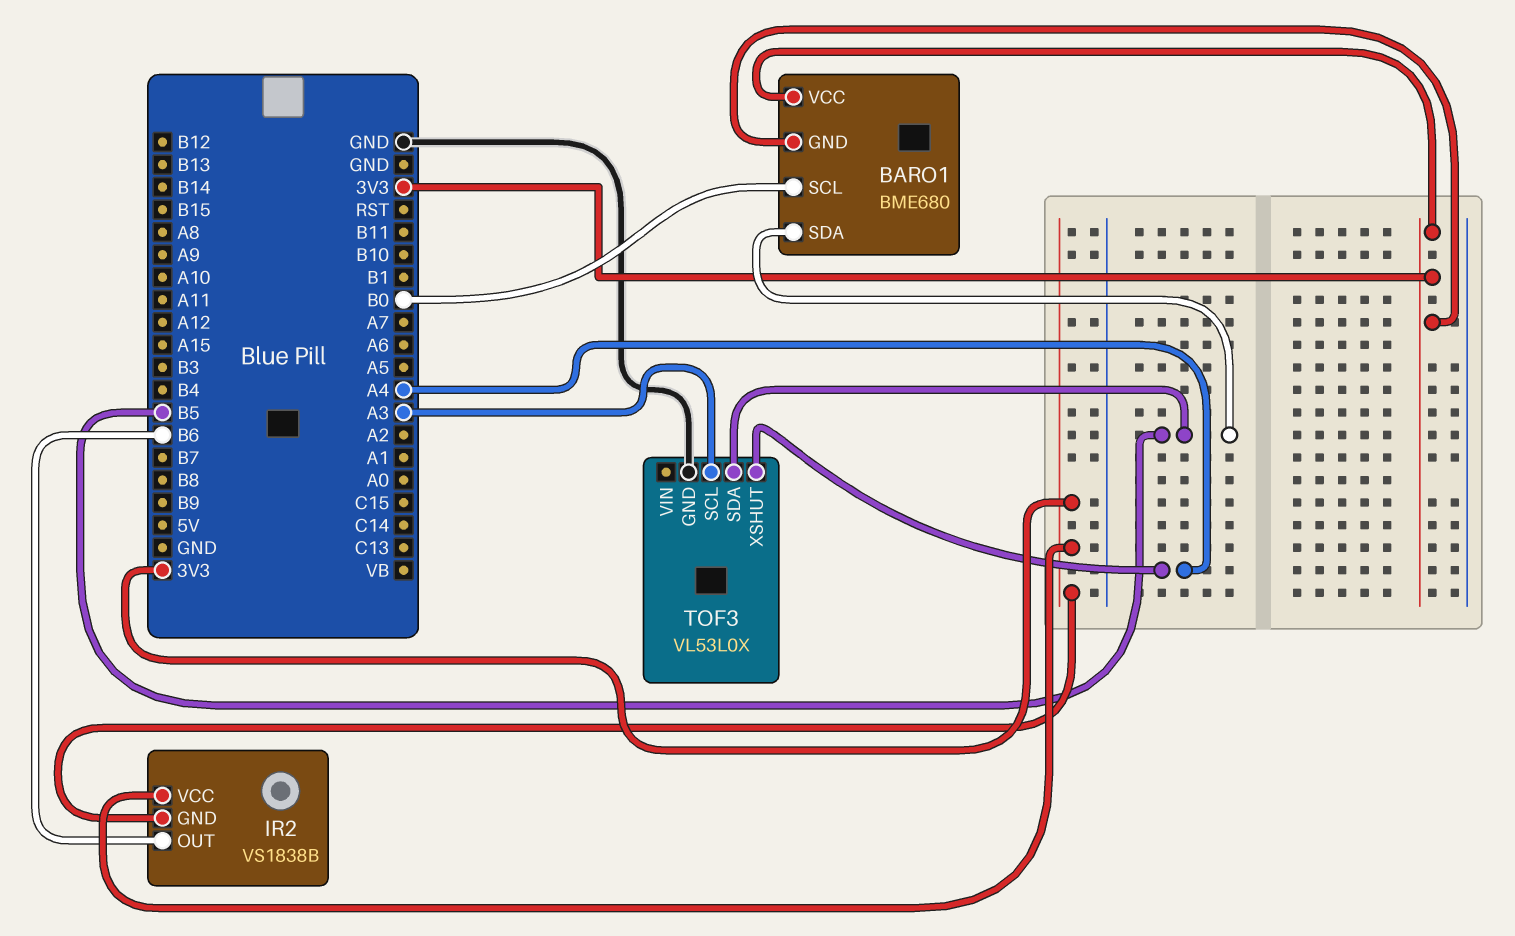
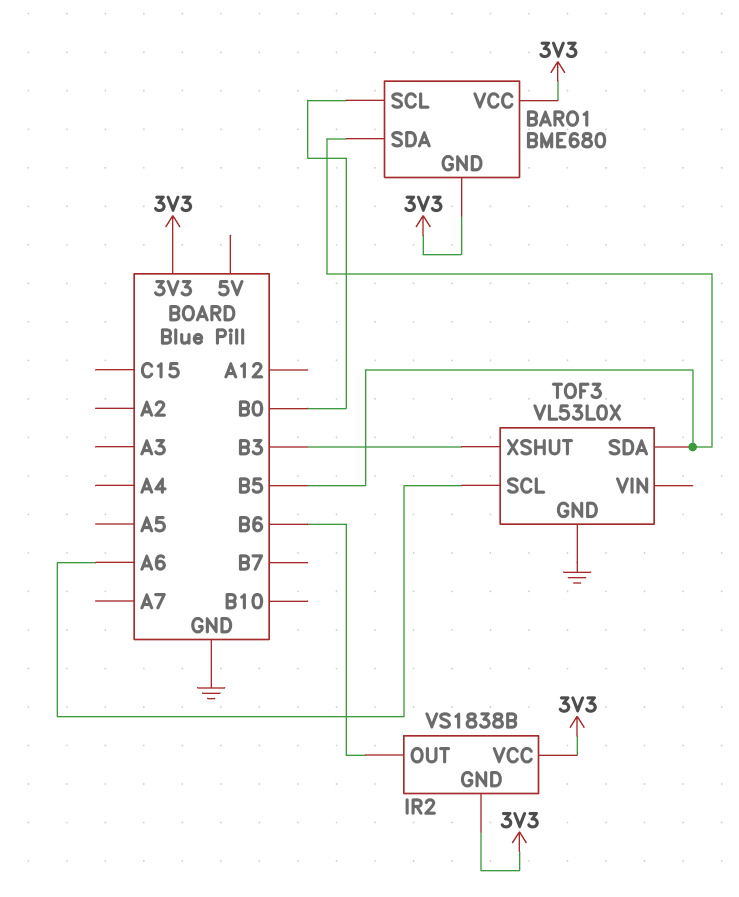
TOF3 pin SCL: A3 -> A6
TOF3 pin XSHUT: A4 -> B3

